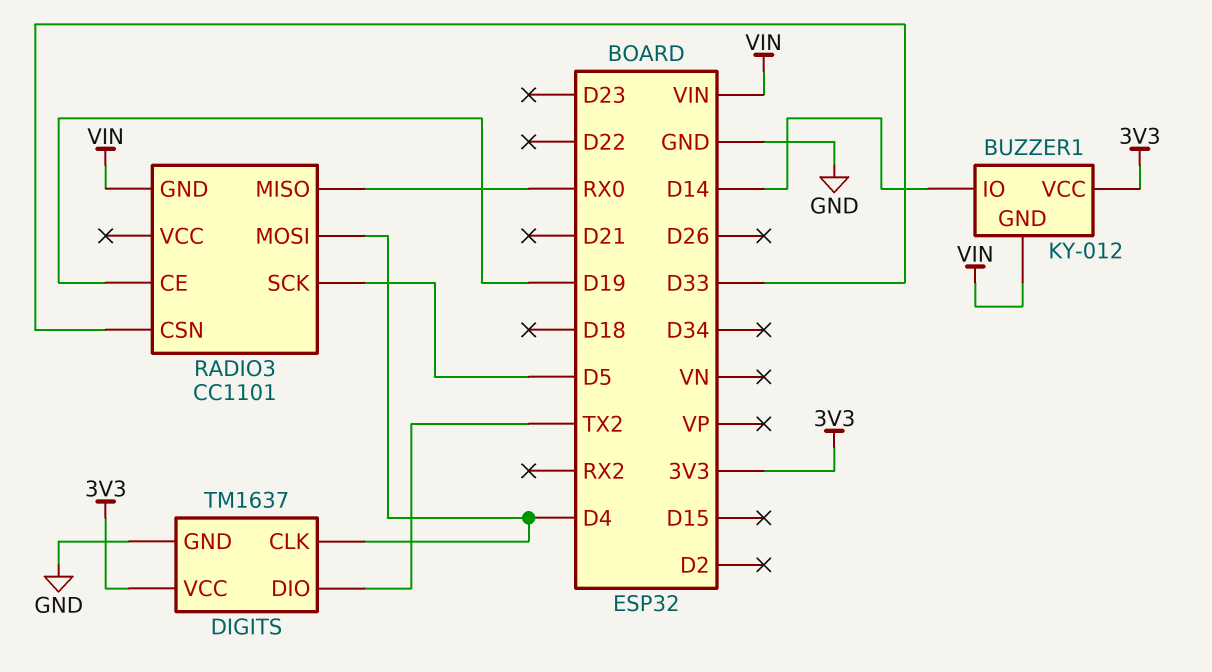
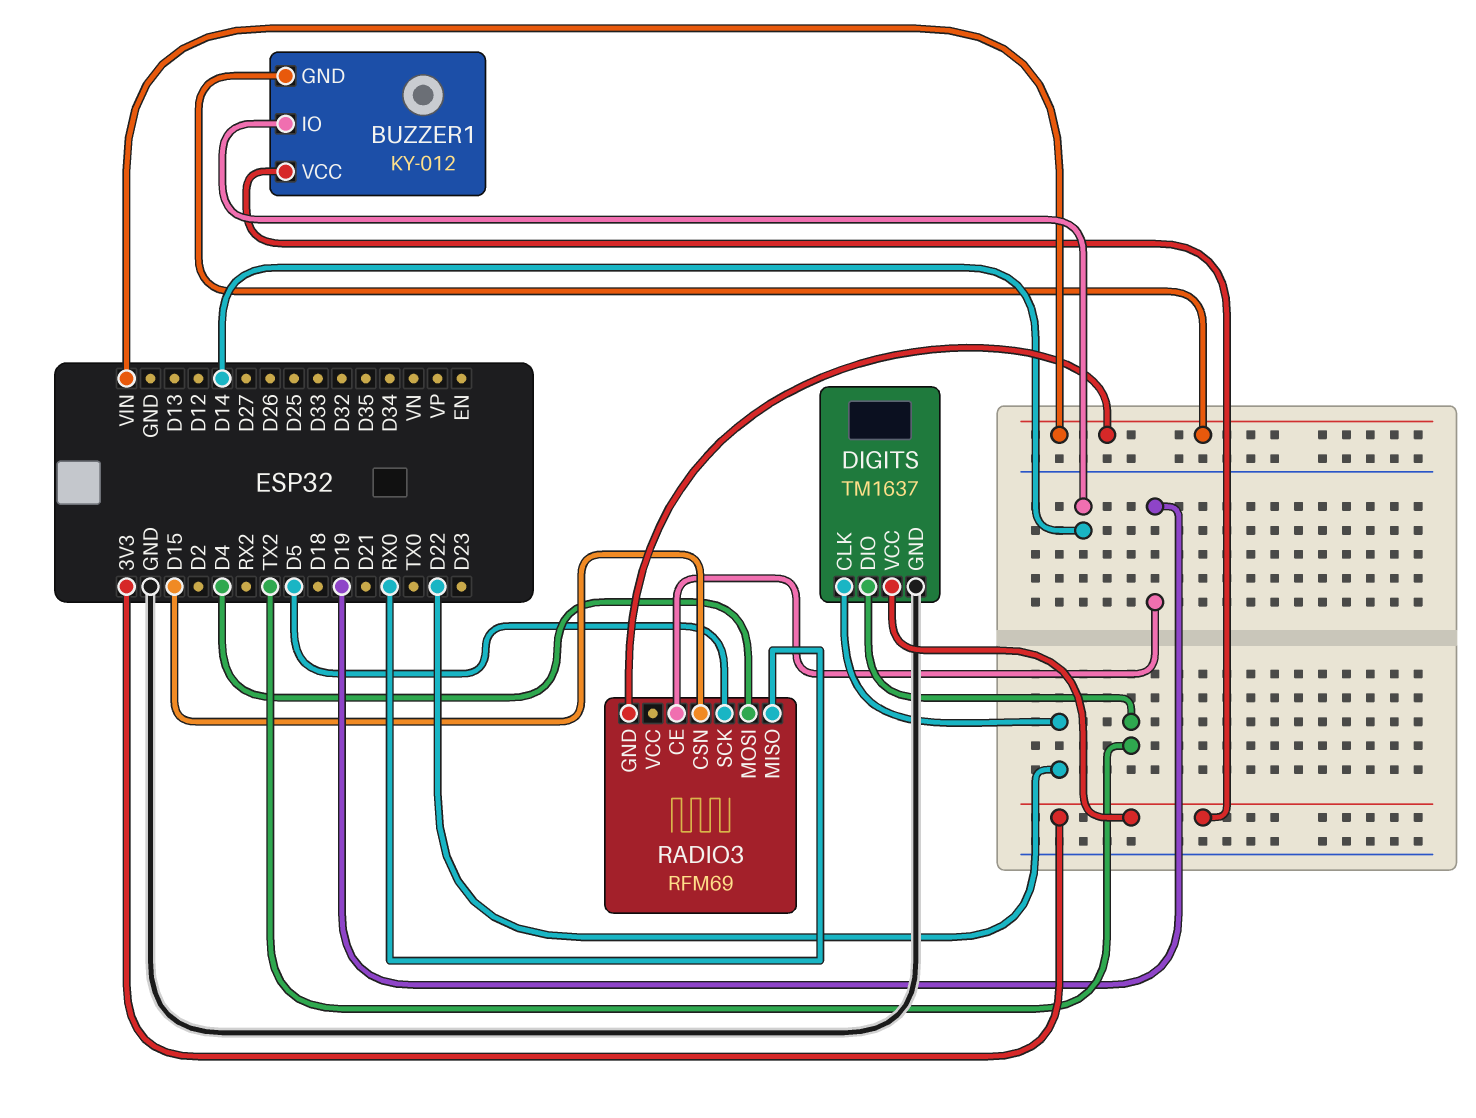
DIGITS pin CLK: D4 -> D22
RADIO3: CC1101 -> RFM69
RADIO3 pin CSN: D33 -> D15

